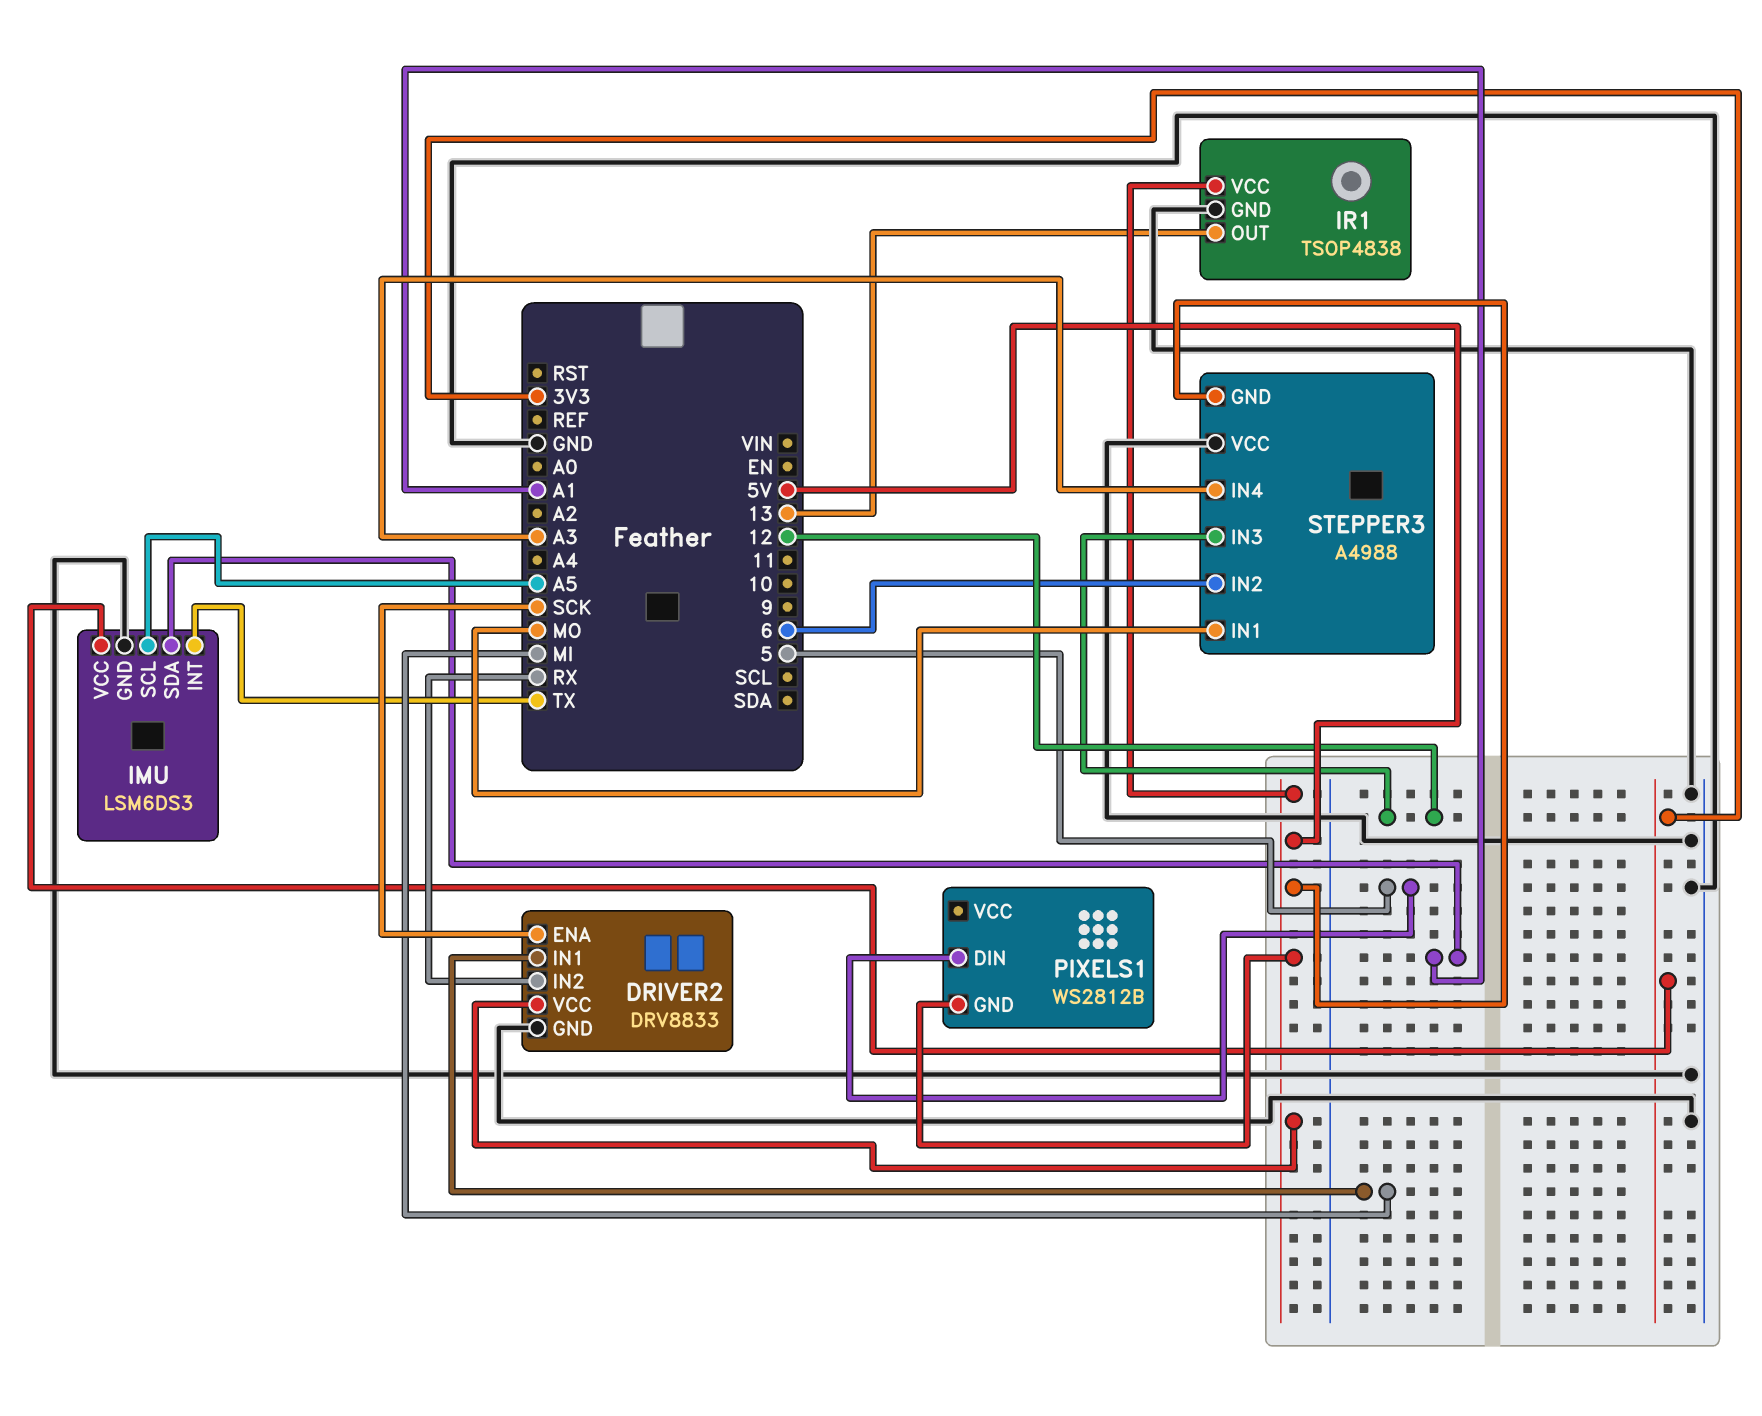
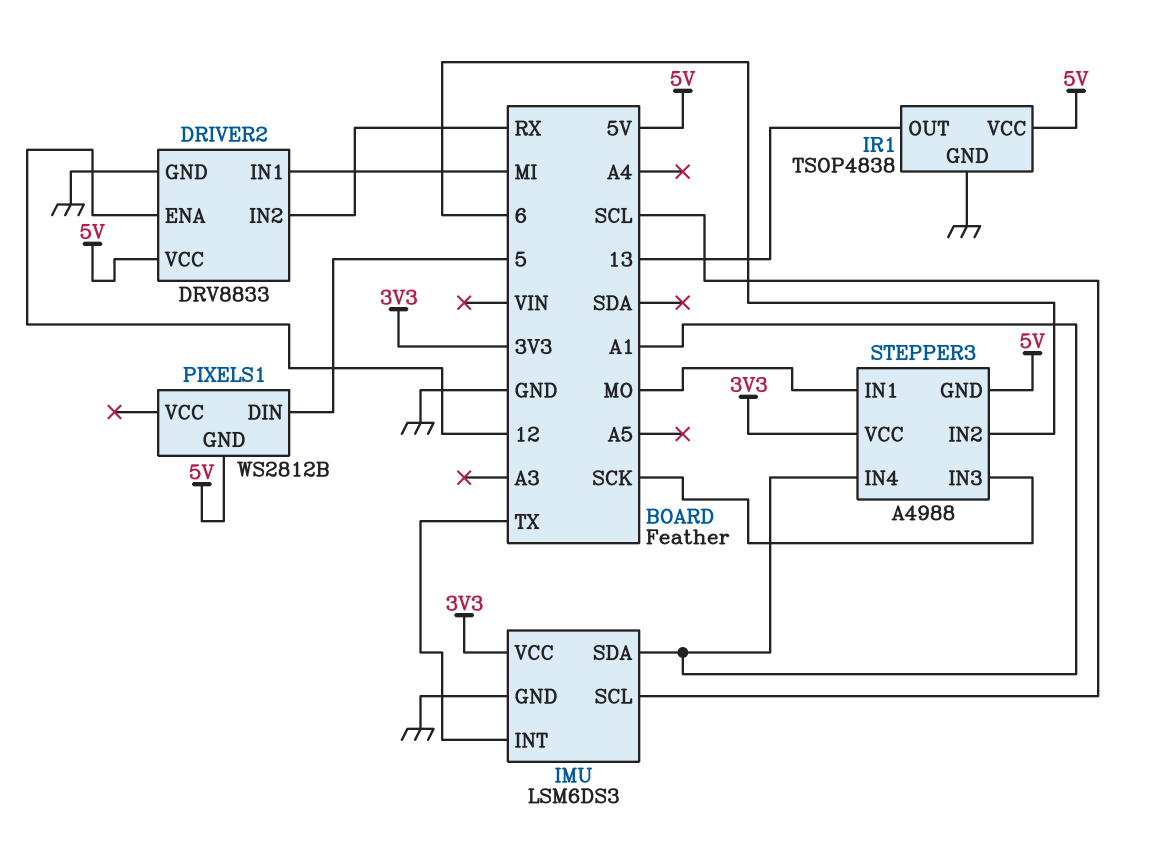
DRIVER2 pin ENA: SCK -> 12
IMU pin SCL: A5 -> SCL
STEPPER3 pin IN3: 12 -> SCK
STEPPER3 pin IN4: A3 -> A1
STEPPER3 pin VCC: GND -> 3V3

